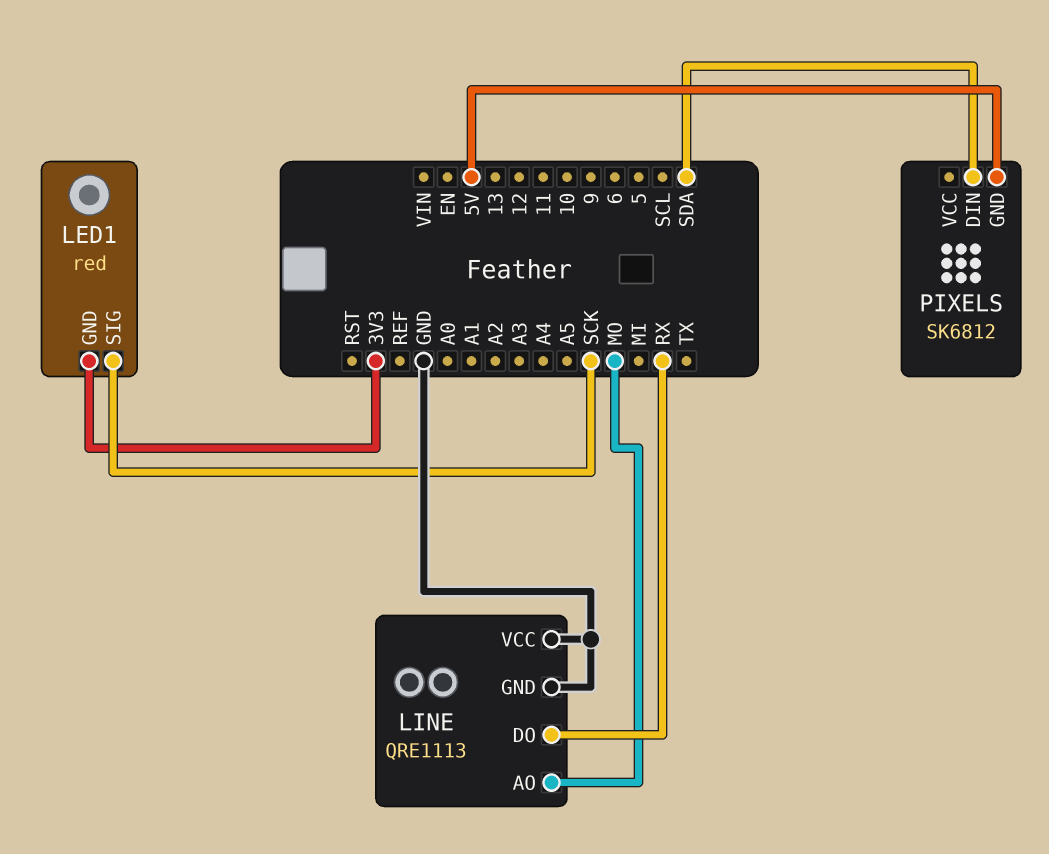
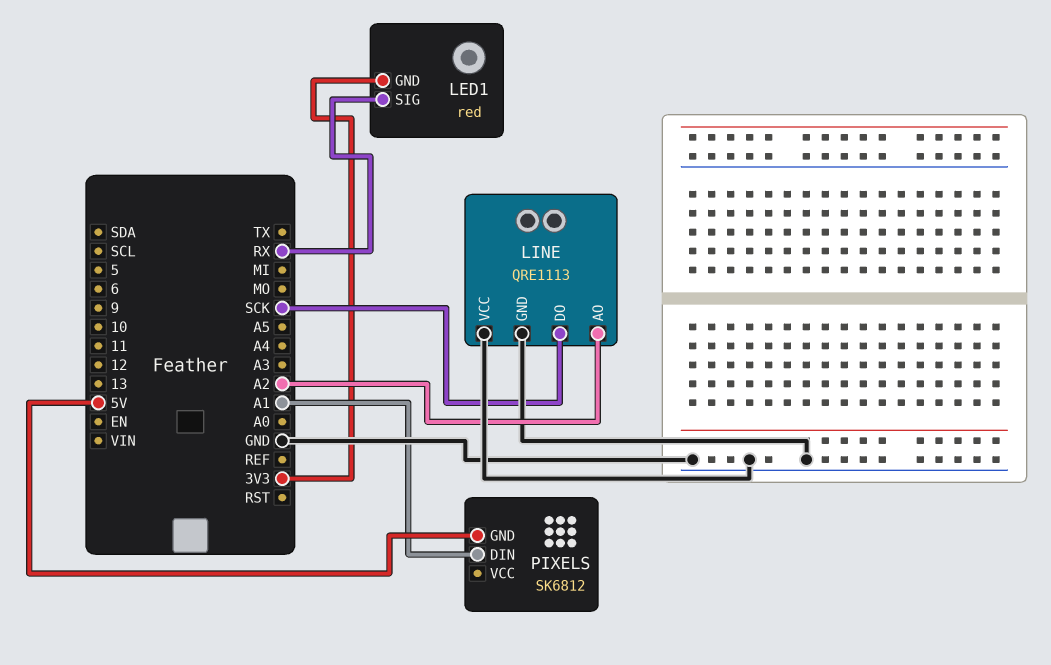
LED1 pin SIG: SCK -> RX
LINE pin AO: MO -> A2
LINE pin DO: RX -> SCK
PIXELS pin DIN: SDA -> A1

